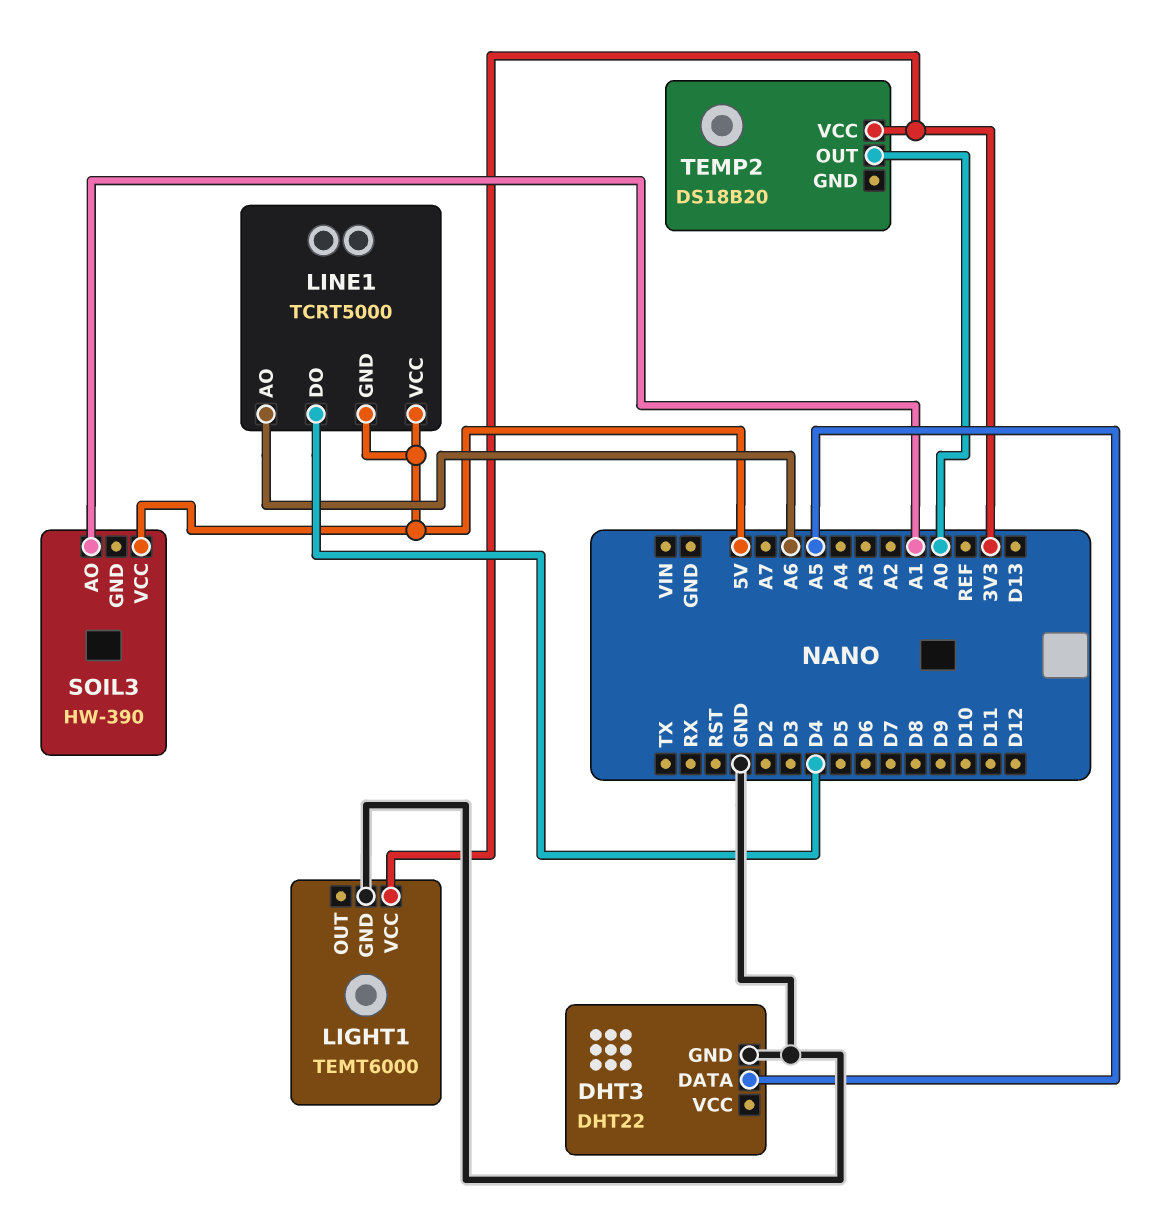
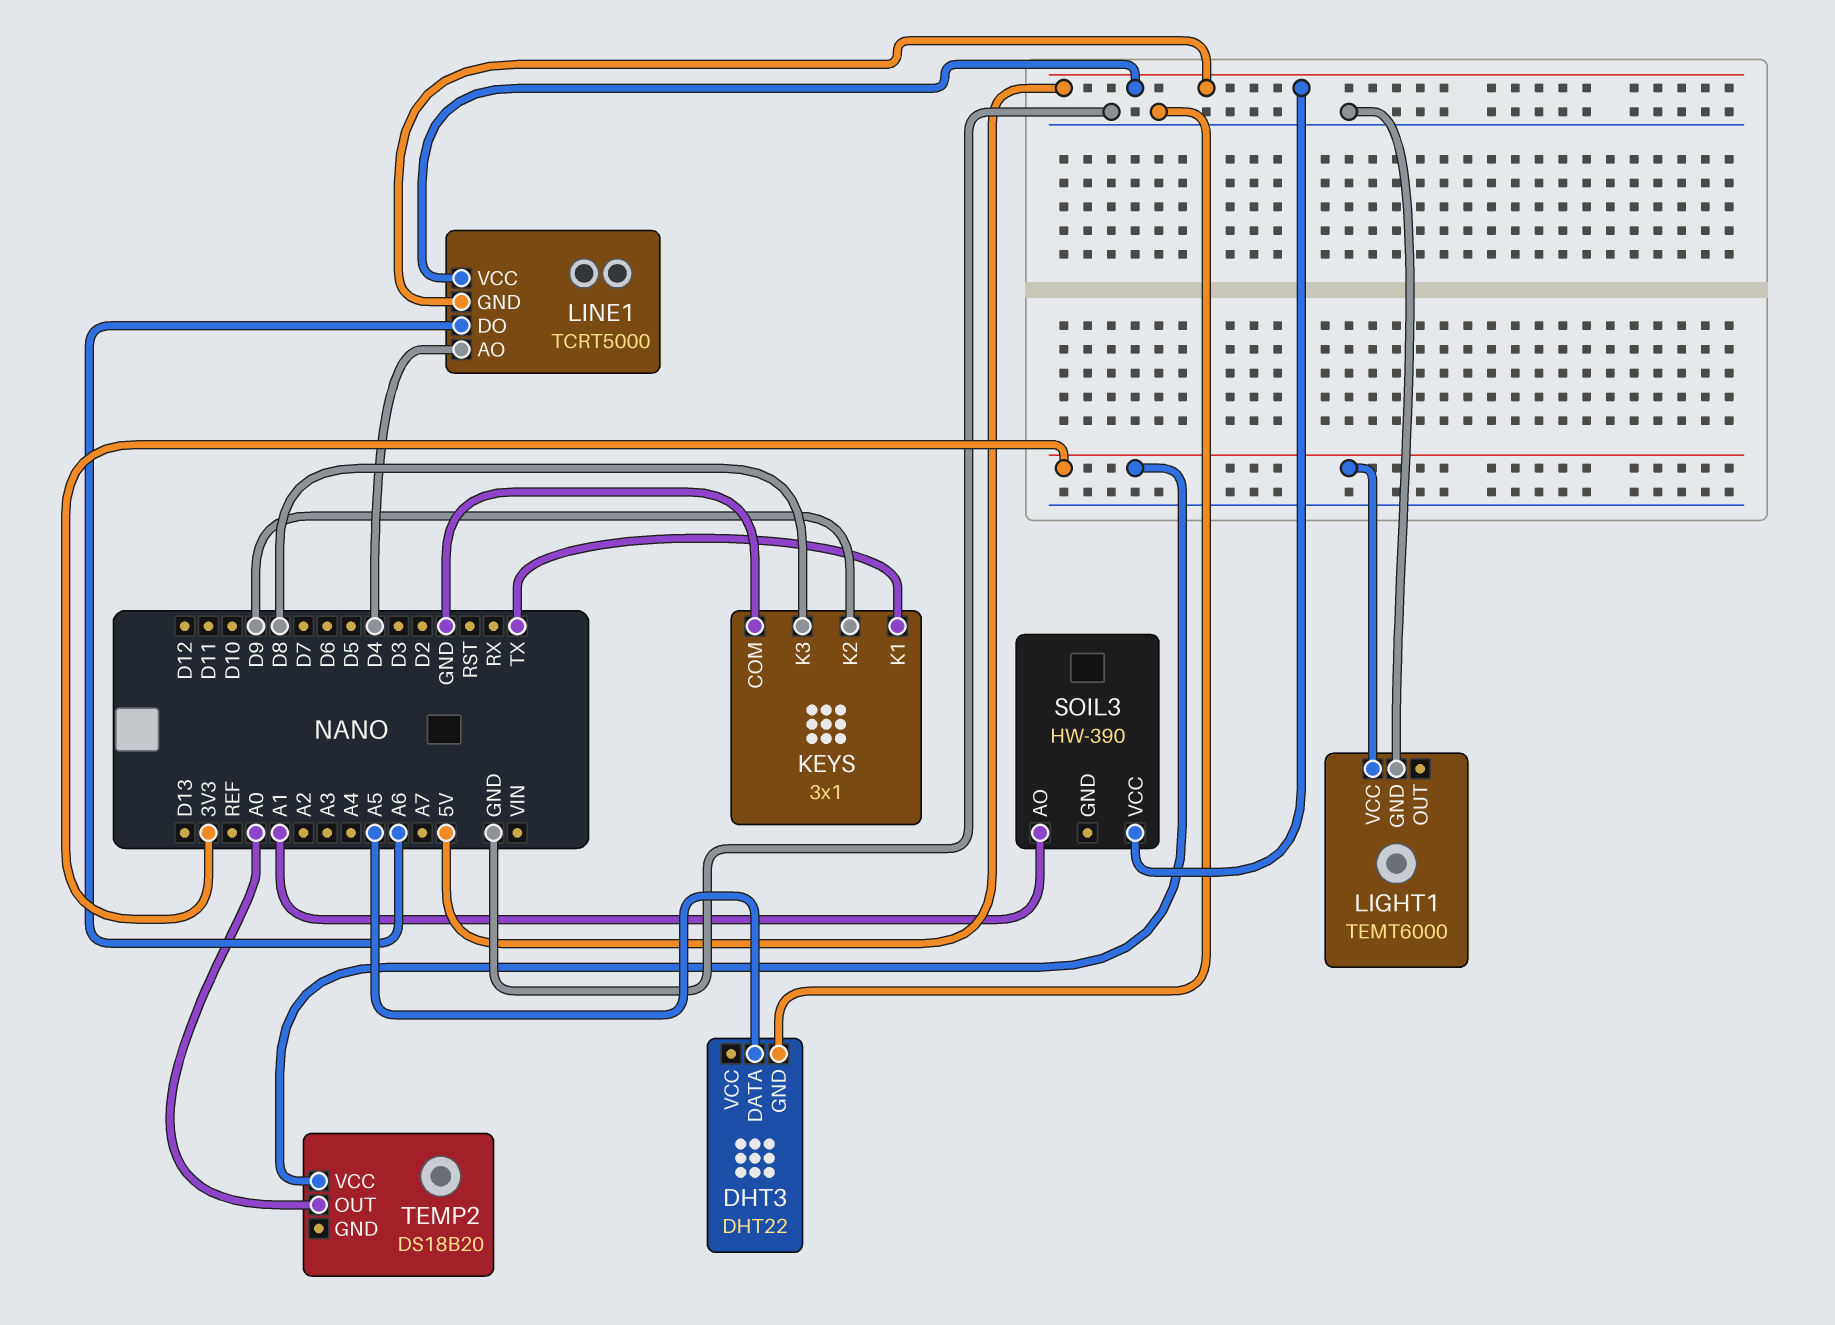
KEYS: none -> 3x1
KEYS pin COM: none -> GND
KEYS pin K1: none -> TX
KEYS pin K2: none -> D9
KEYS pin K3: none -> D8
LINE1 pin AO: A6 -> D4
LINE1 pin DO: D4 -> A6

